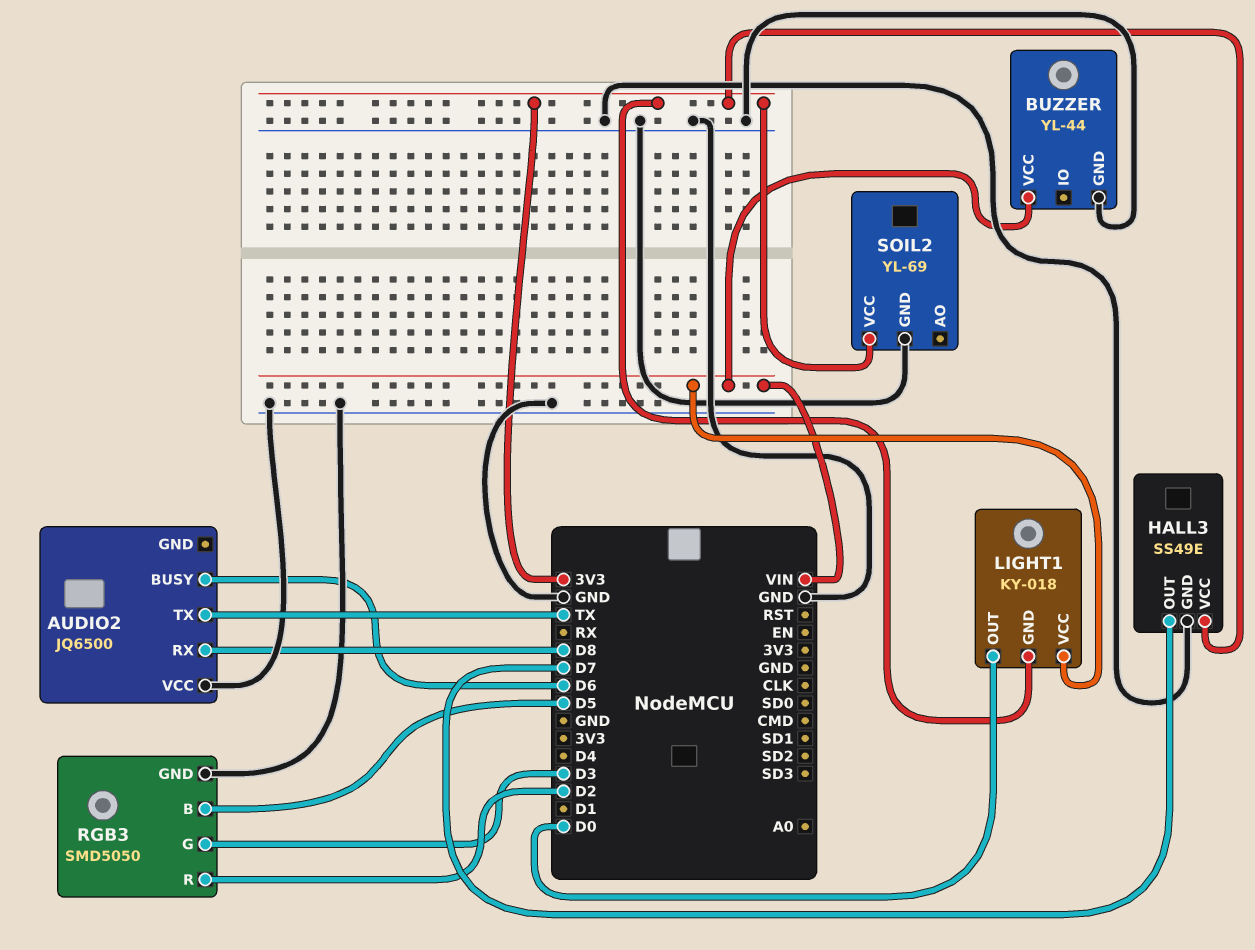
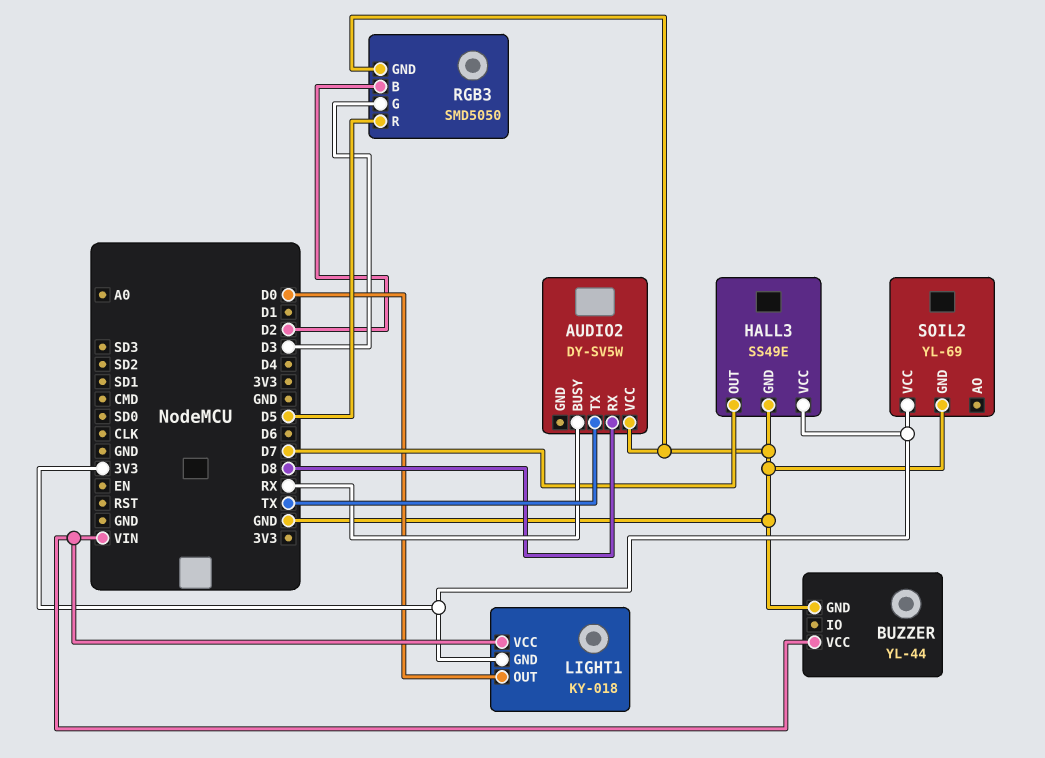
AUDIO2: JQ6500 -> DY-SV5W
AUDIO2 pin BUSY: D6 -> RX
RGB3 pin B: D5 -> D2
RGB3 pin R: D2 -> D5

